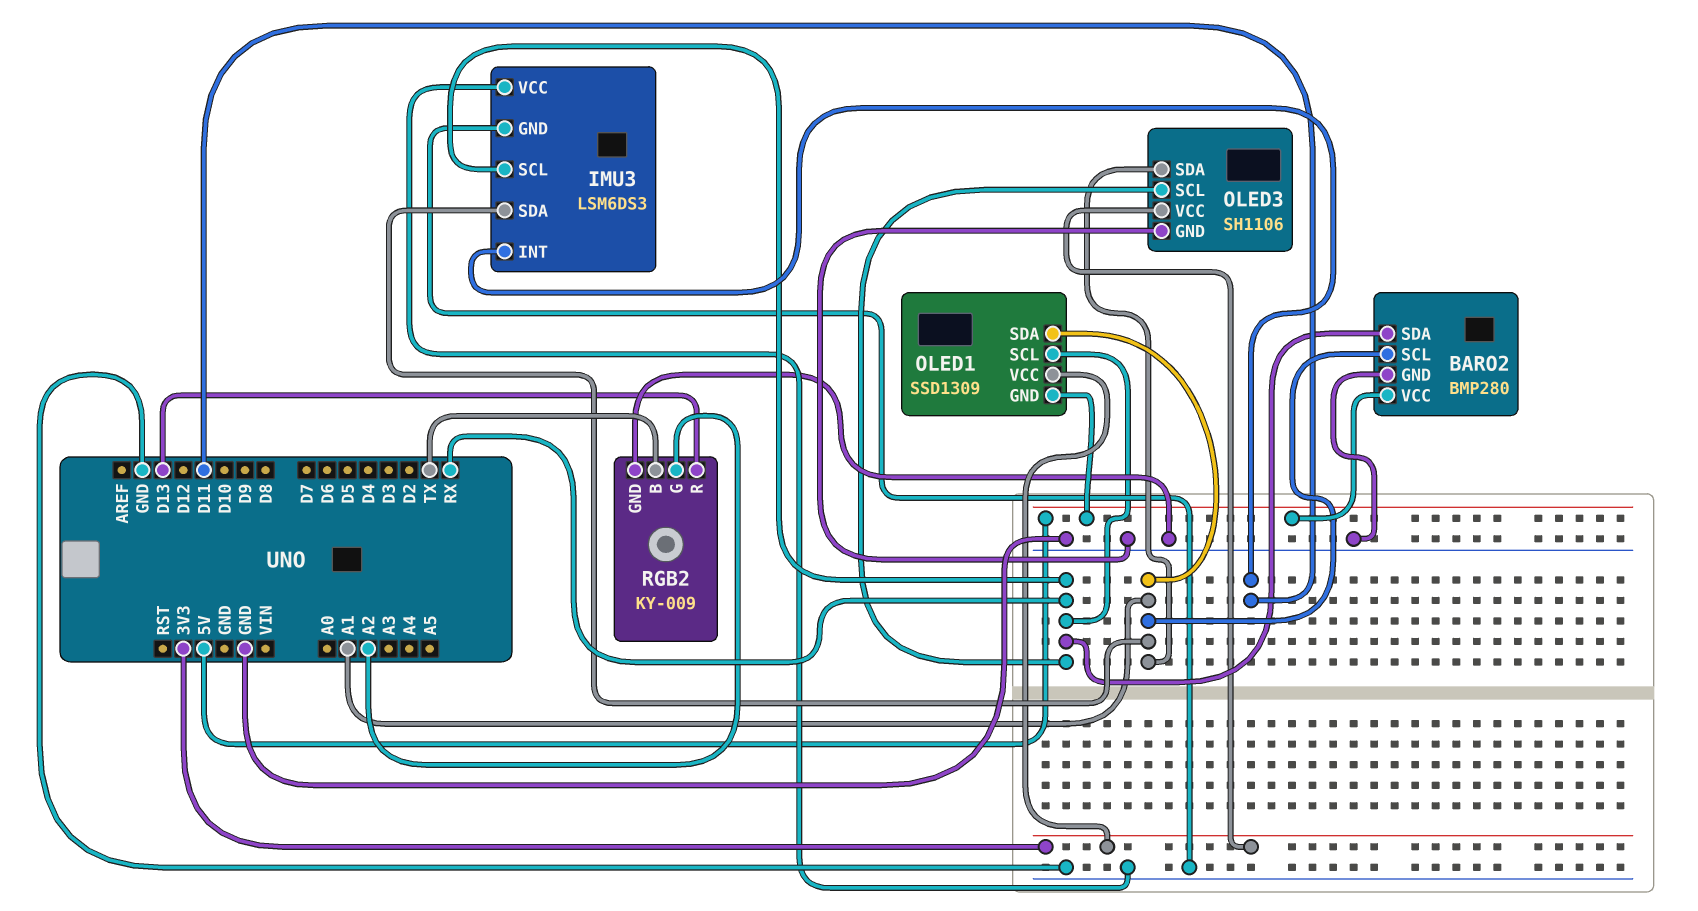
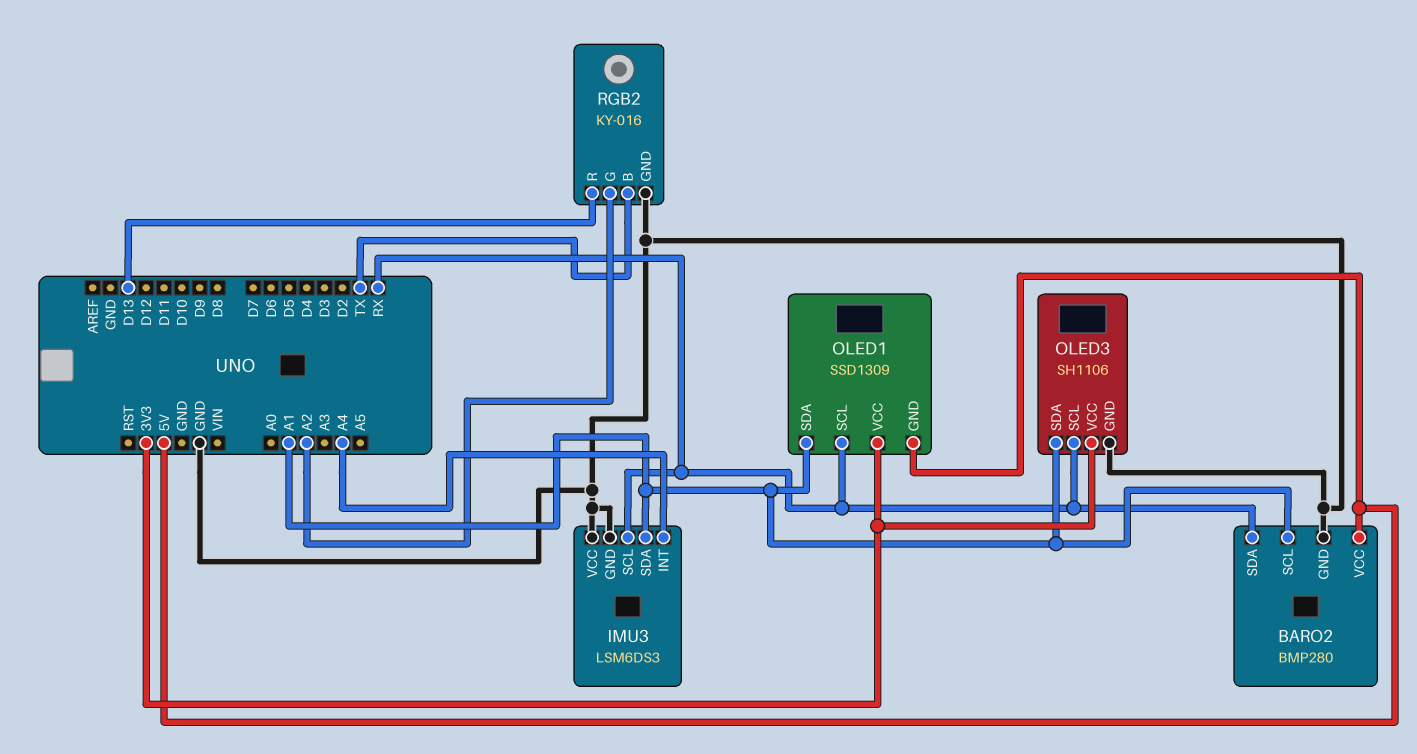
IMU3 pin INT: D11 -> A4
RGB2: KY-009 -> KY-016

